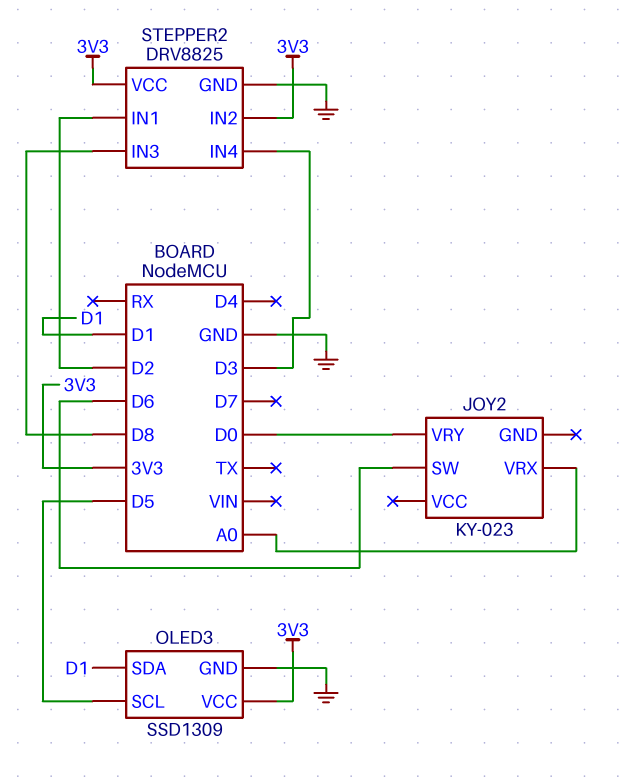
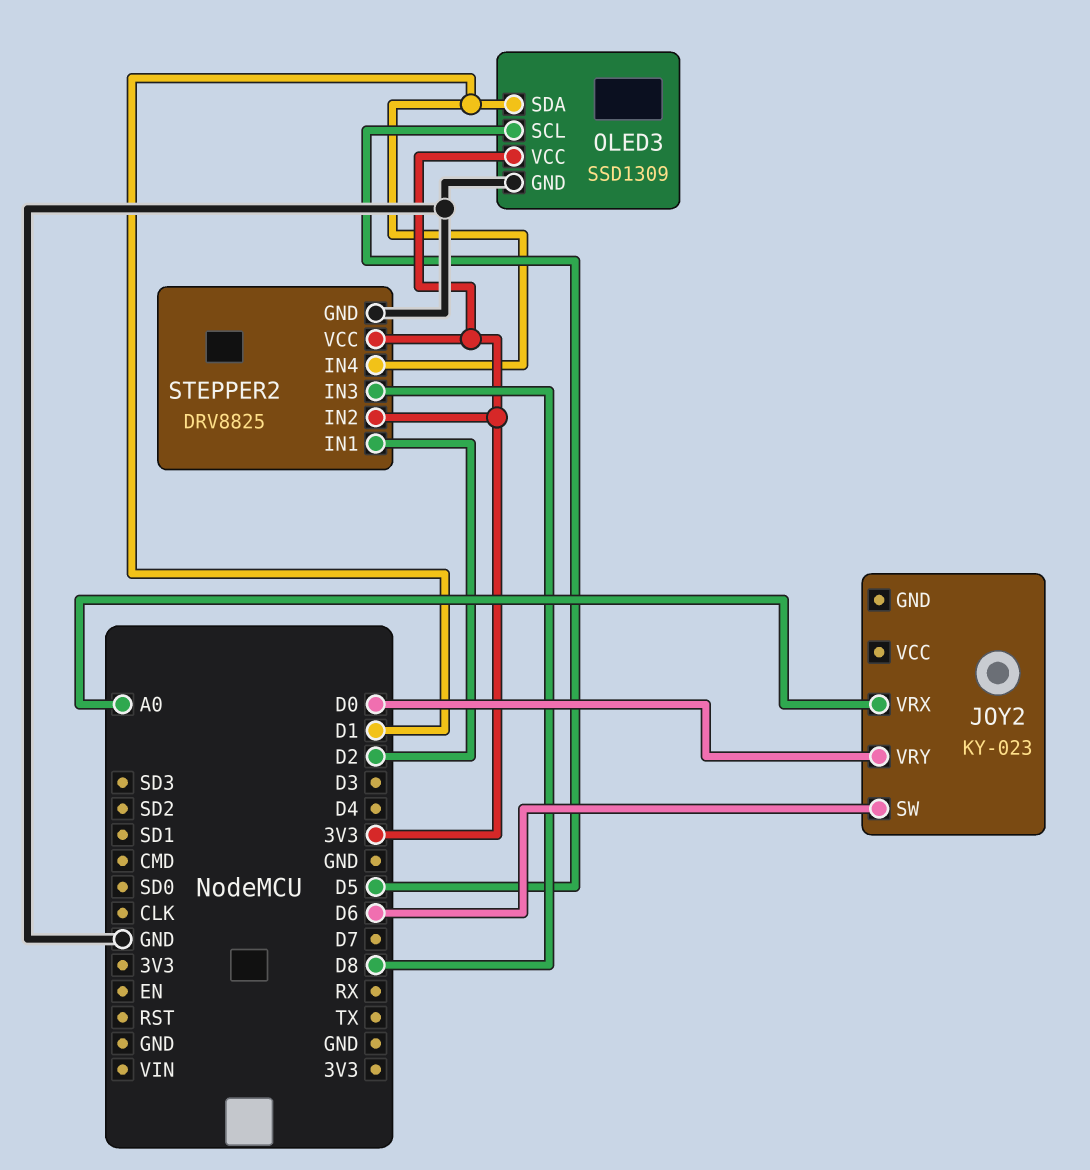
STEPPER2 pin IN4: D3 -> D1

